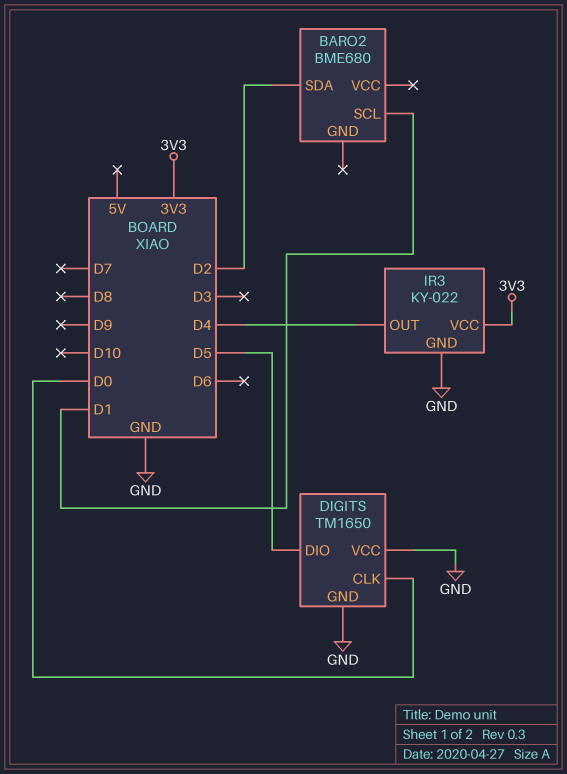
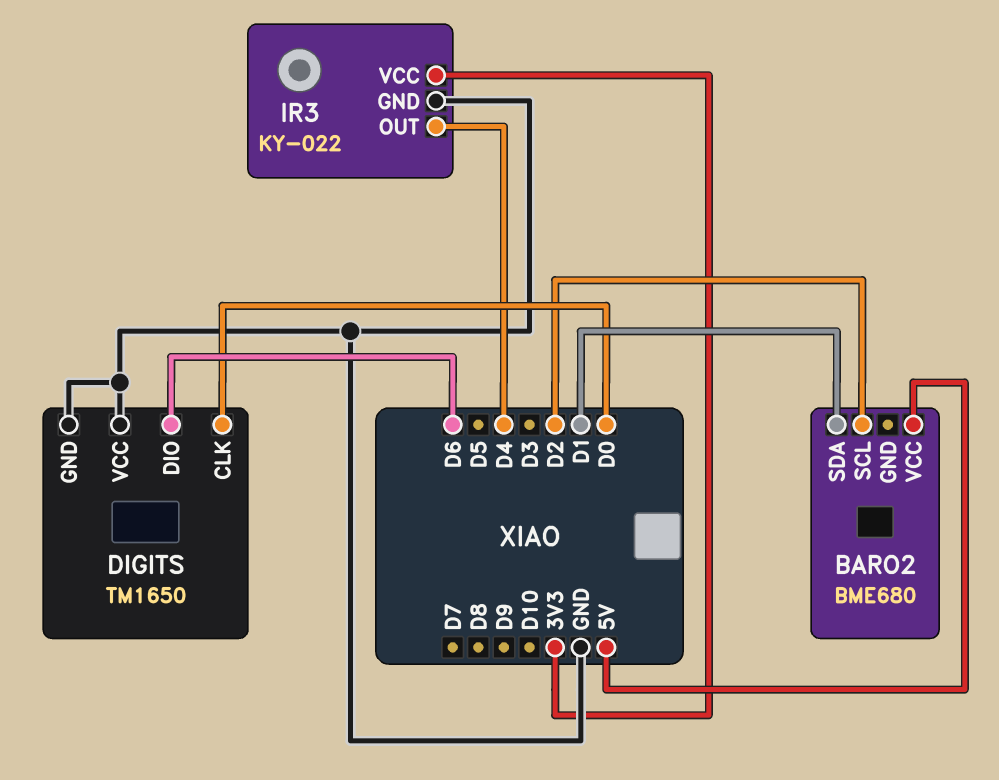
BARO2 pin SCL: D1 -> D2
BARO2 pin SDA: D2 -> D1
BARO2 pin VCC: none -> 5V
DIGITS pin DIO: D5 -> D6

